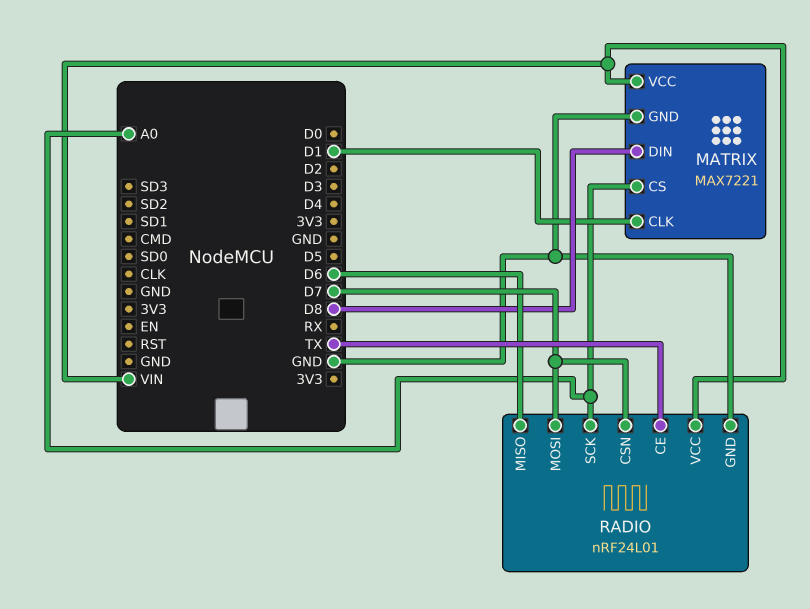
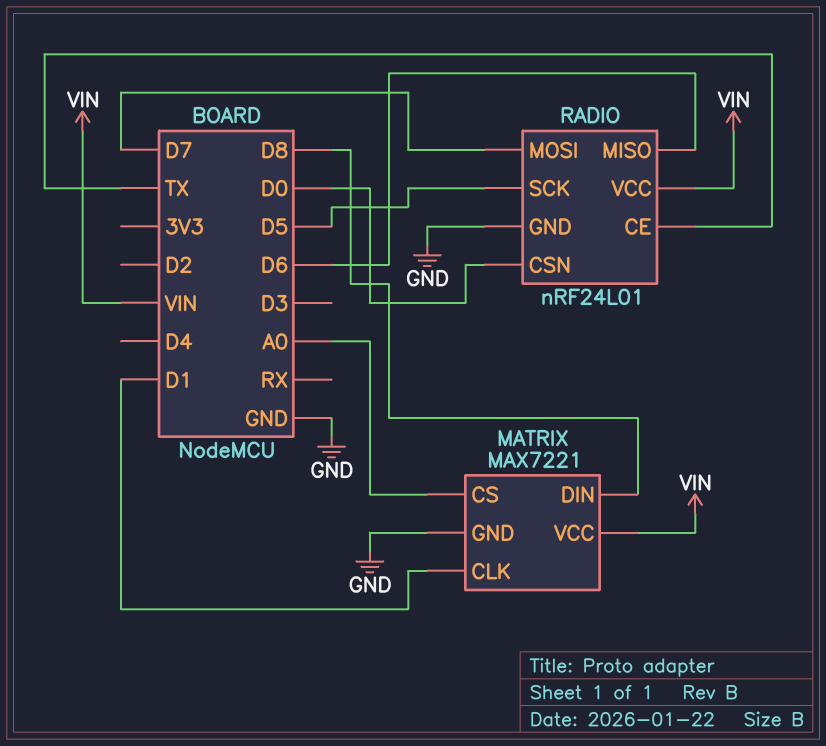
RADIO pin CSN: D7 -> D0
RADIO pin SCK: A0 -> D5

